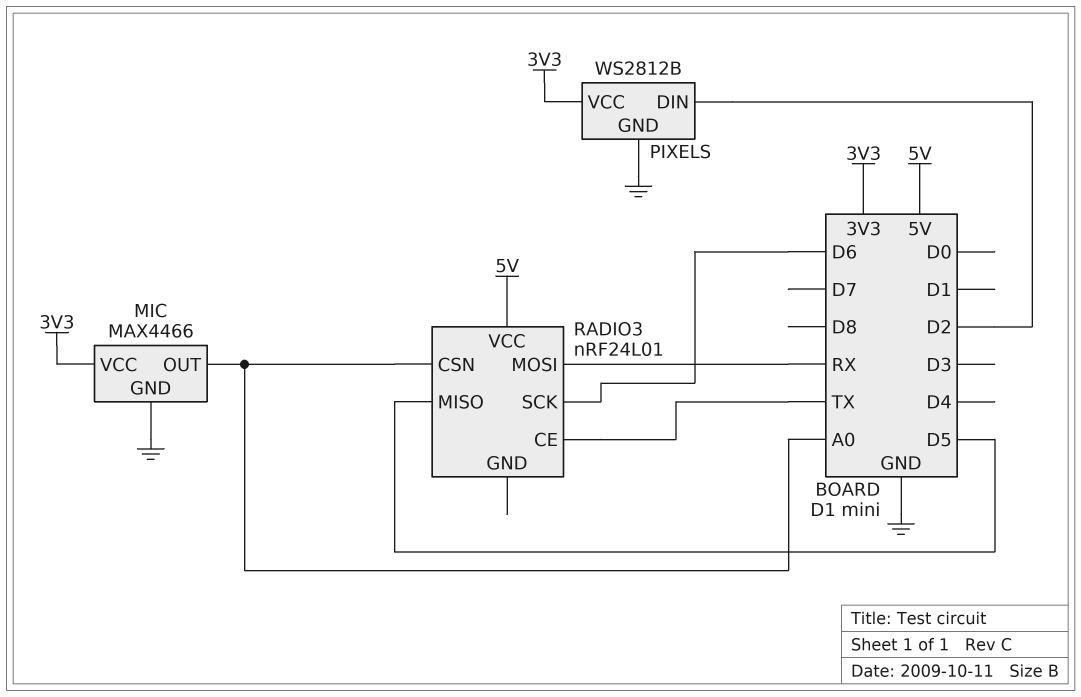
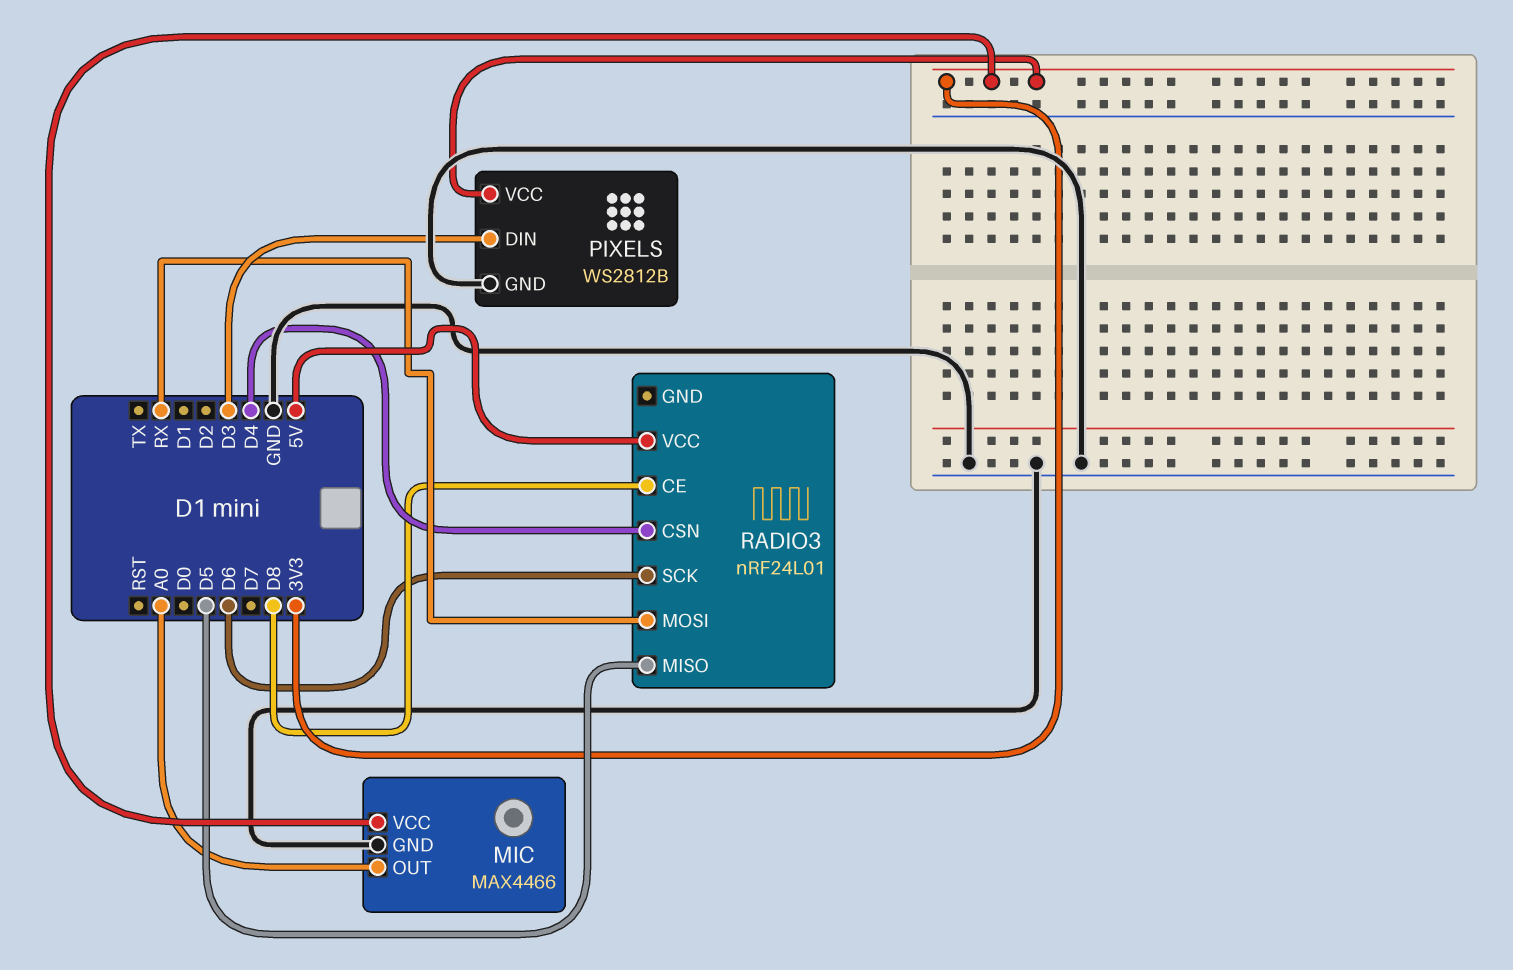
PIXELS pin DIN: D2 -> D3
RADIO3 pin CE: TX -> D8
RADIO3 pin CSN: A0 -> D4

